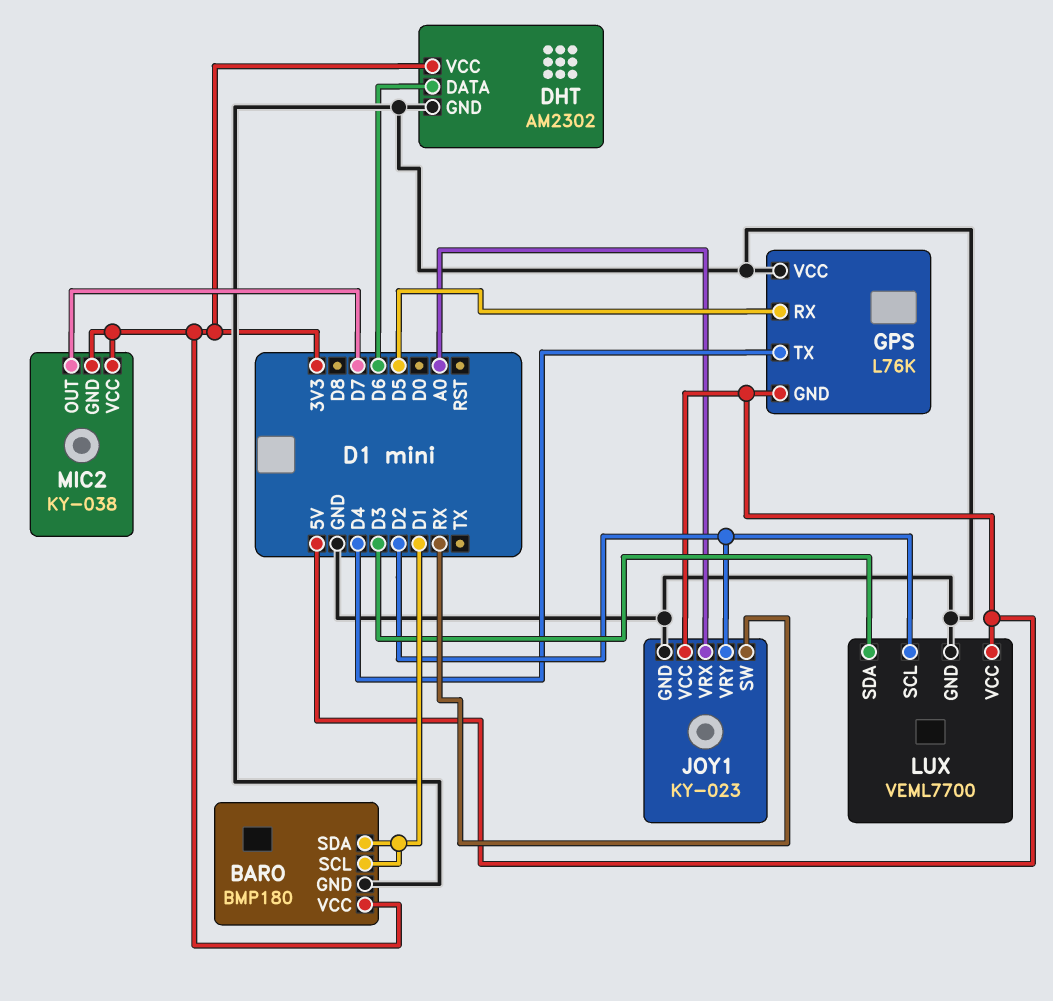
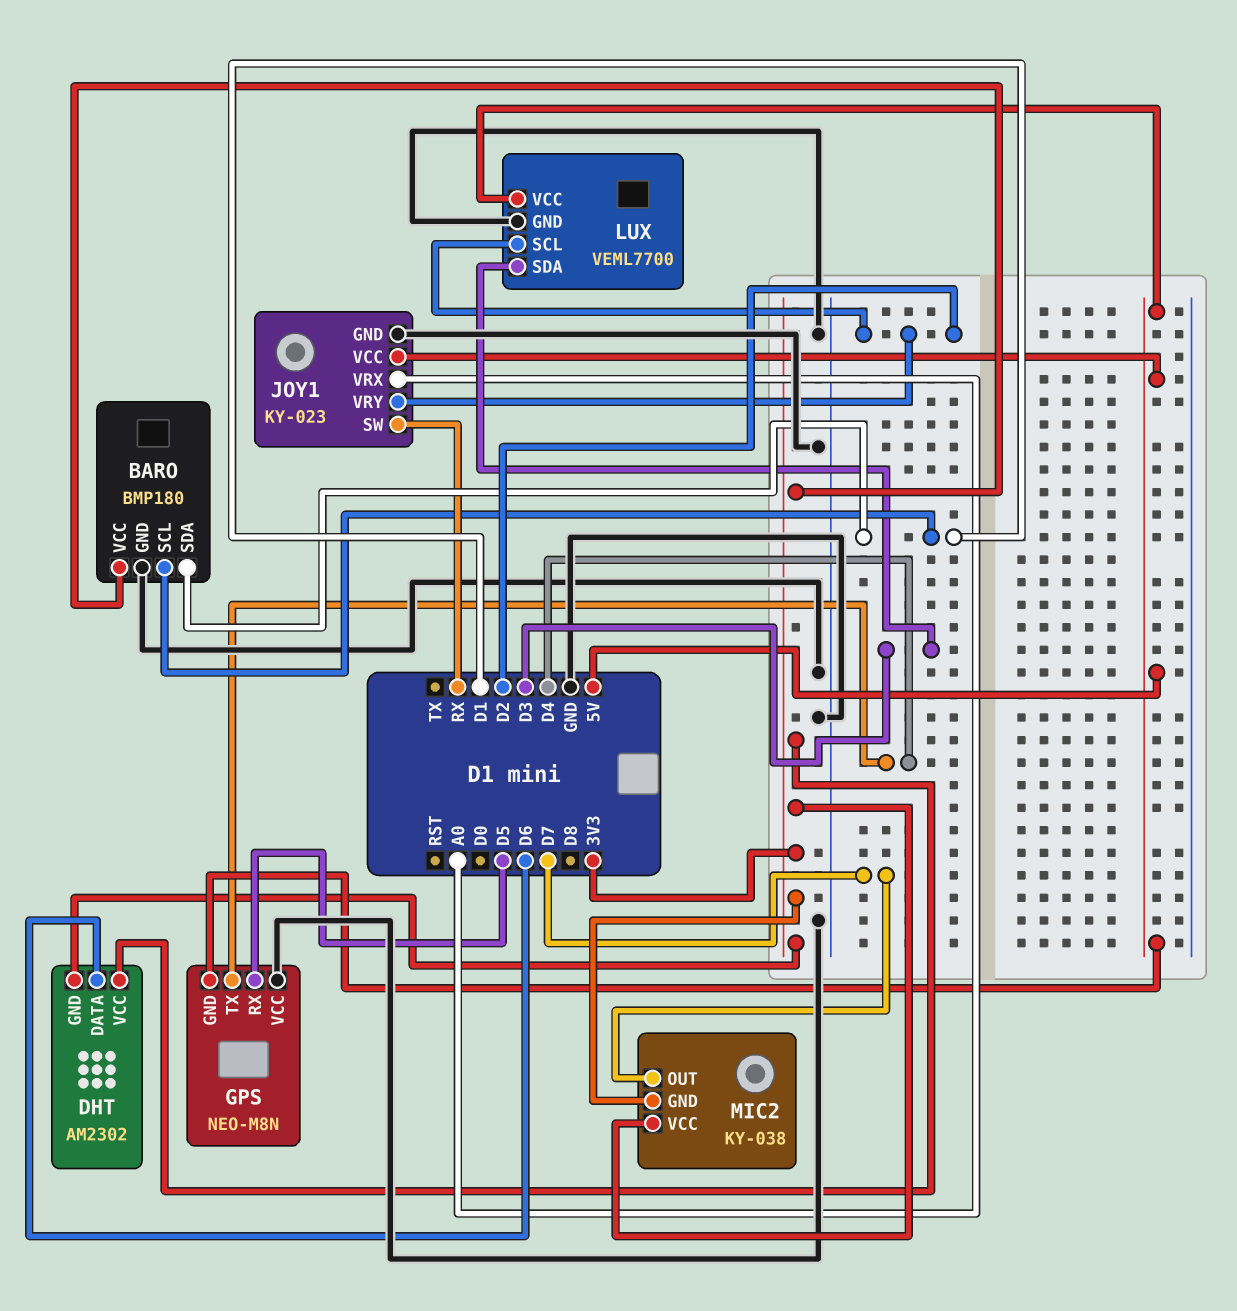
DHT pin GND: GND -> 3V3
GPS: L76K -> NEO-M8N

